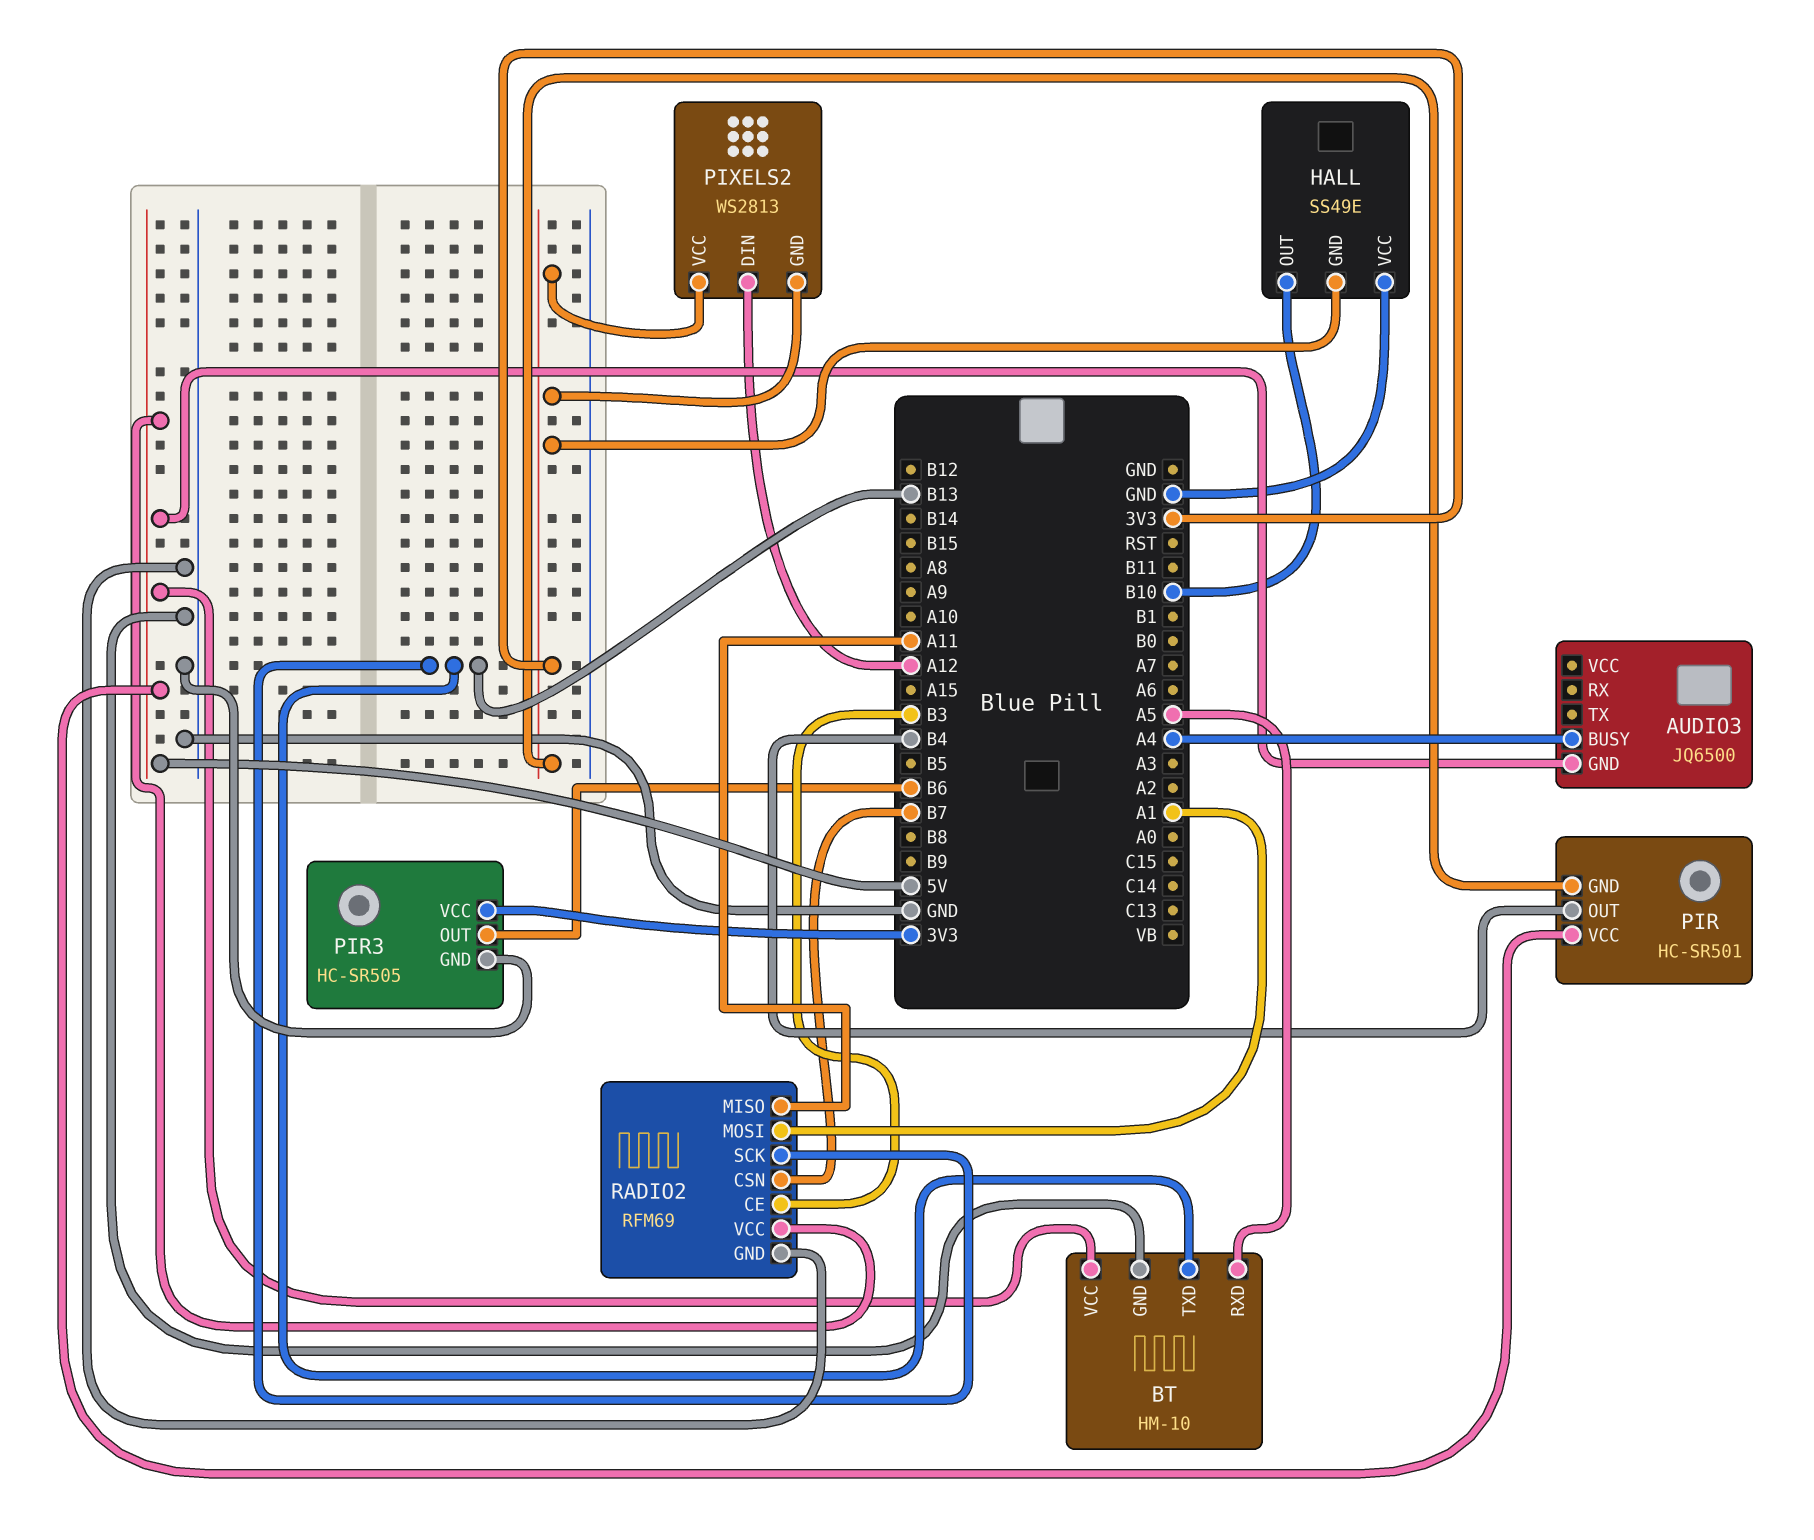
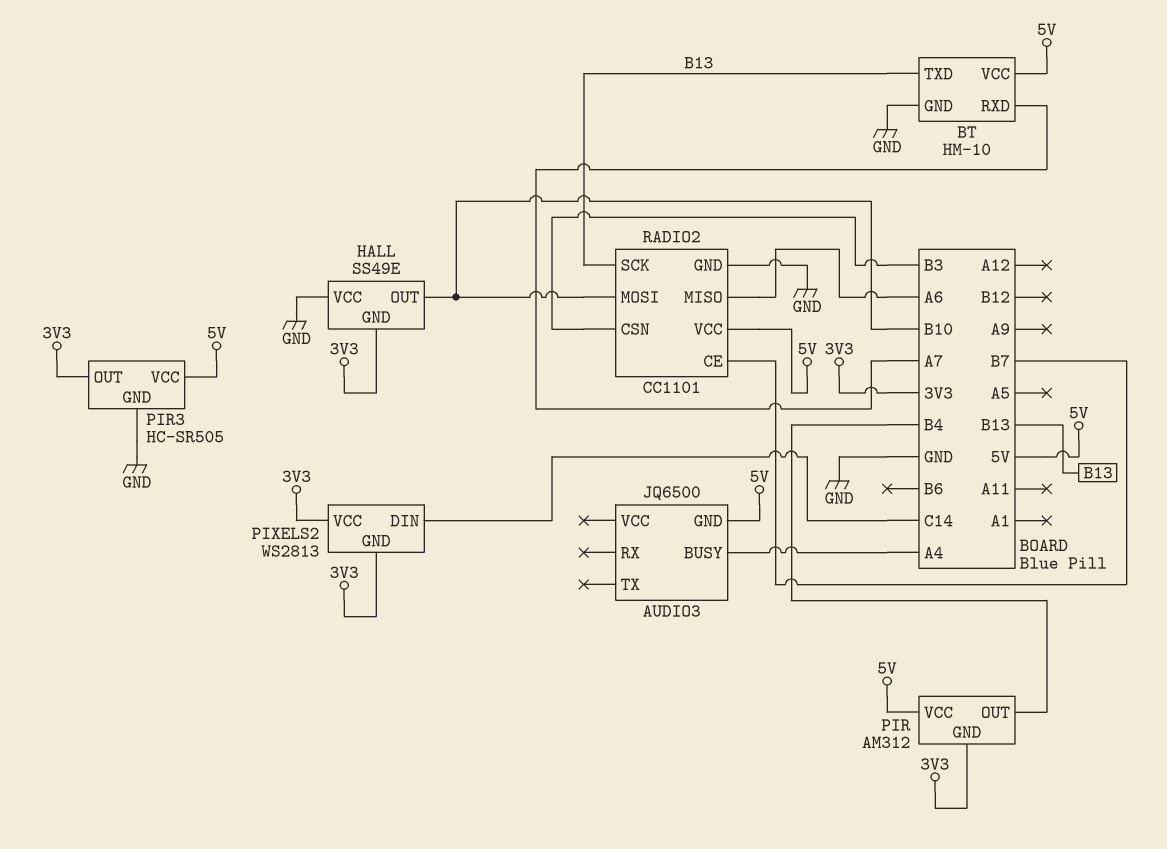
BT pin RXD: A5 -> A7
PIR: HC-SR501 -> AM312
PIR3 pin OUT: B6 -> 3V3
PIR3 pin VCC: 3V3 -> 5V
PIXELS2 pin DIN: A12 -> C14
RADIO2: RFM69 -> CC1101
RADIO2 pin CE: B3 -> B7
RADIO2 pin CSN: B7 -> B3
RADIO2 pin MISO: A11 -> A6
RADIO2 pin MOSI: A1 -> B10

